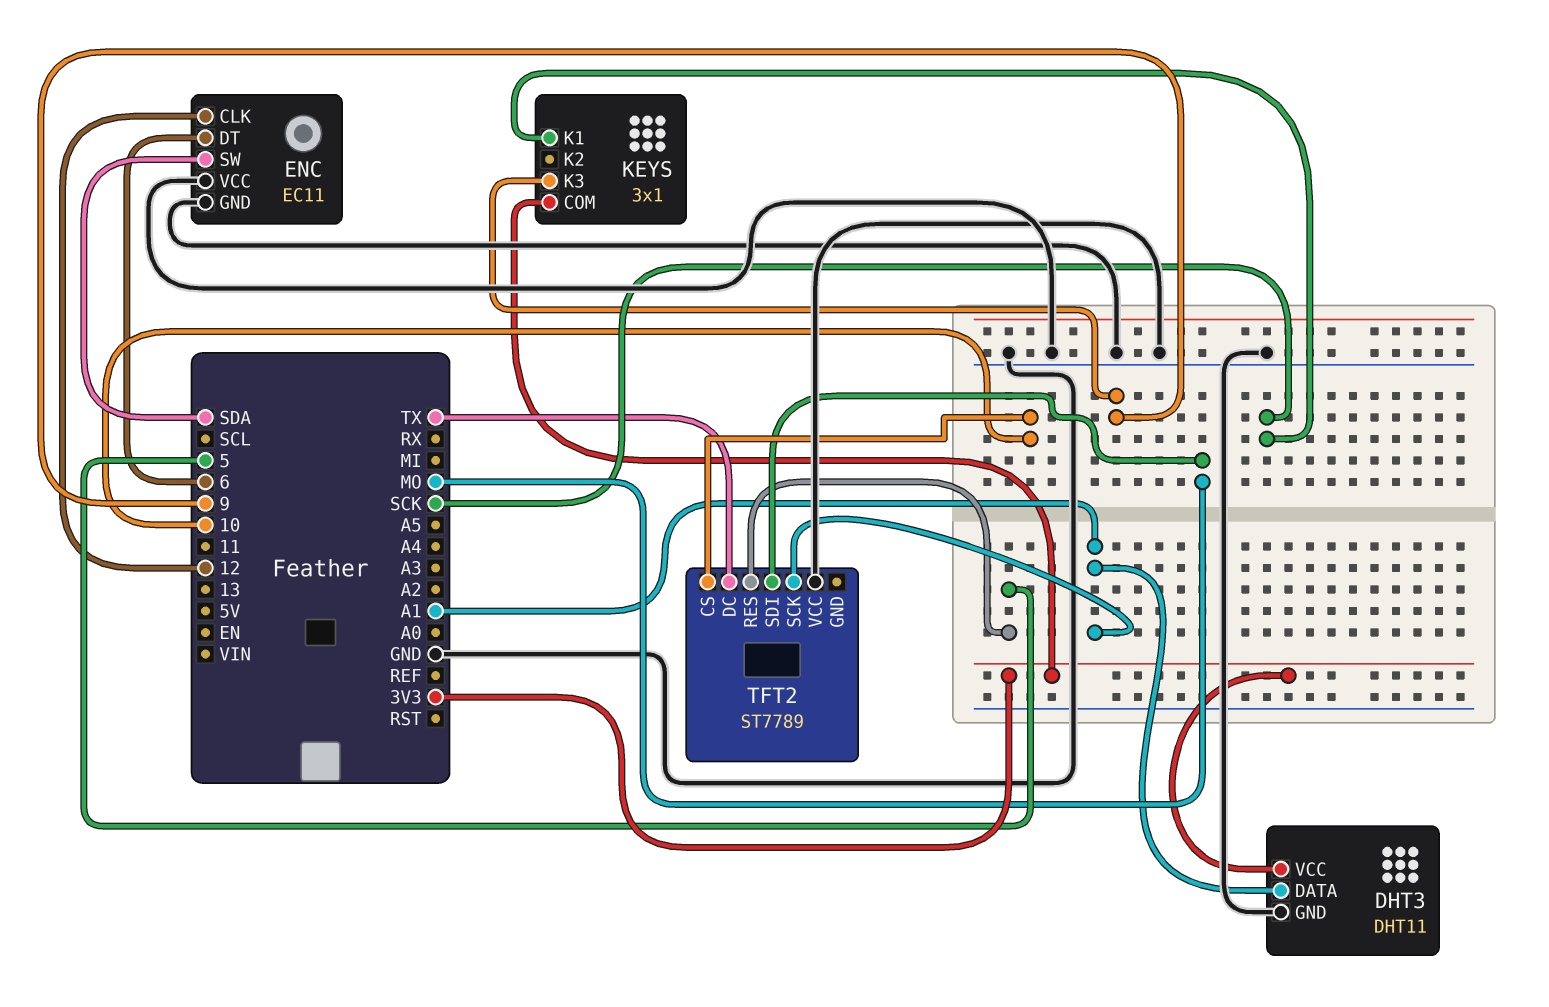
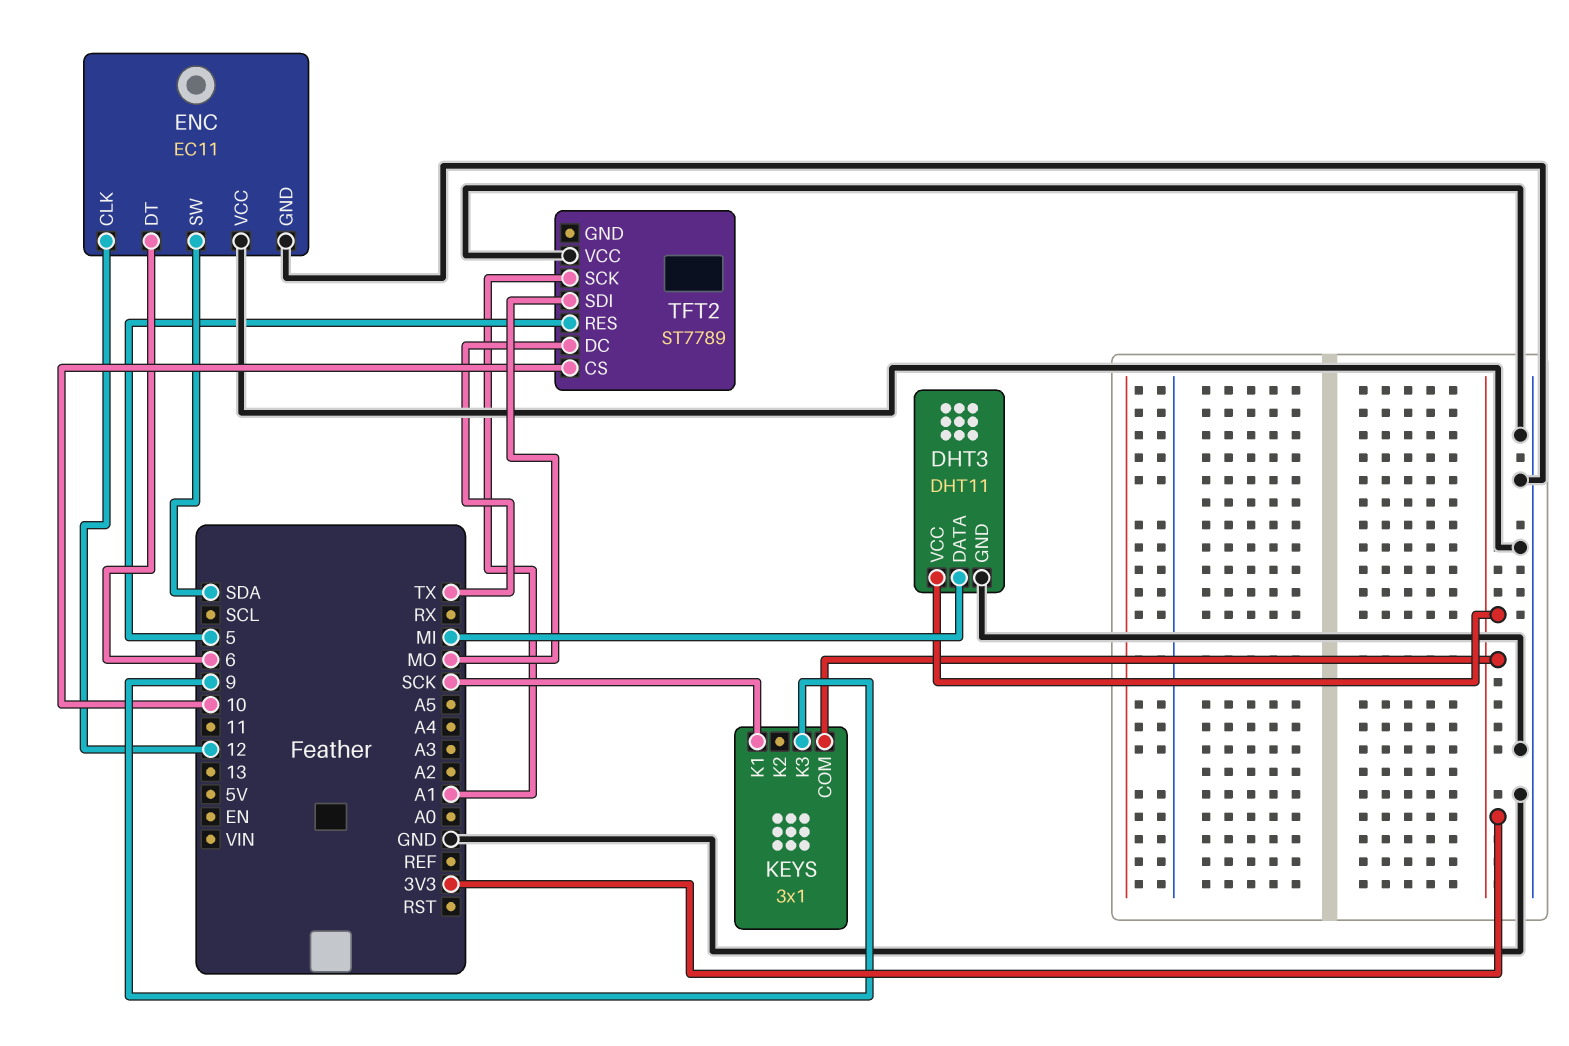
DHT3 pin DATA: A1 -> MI

